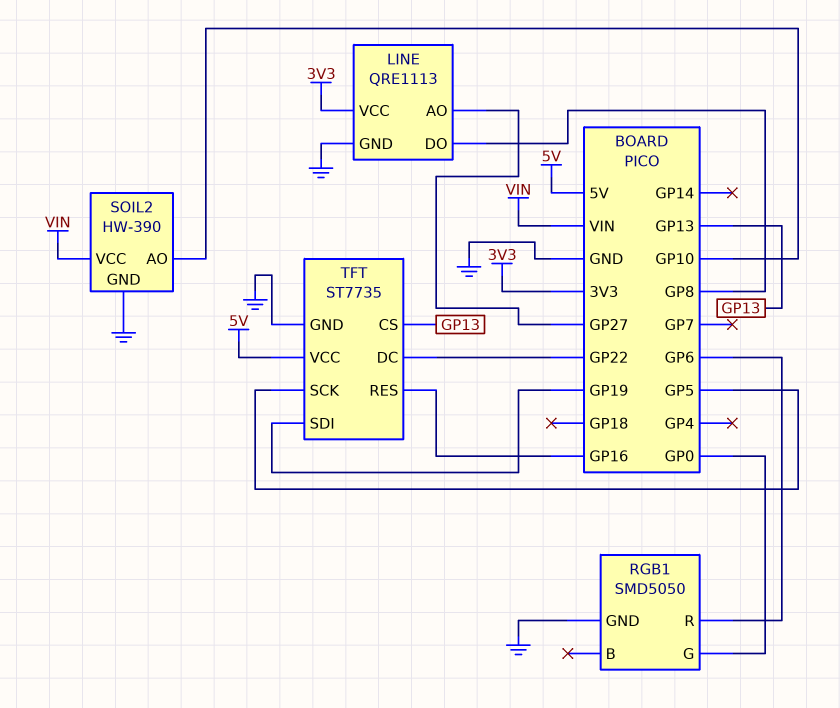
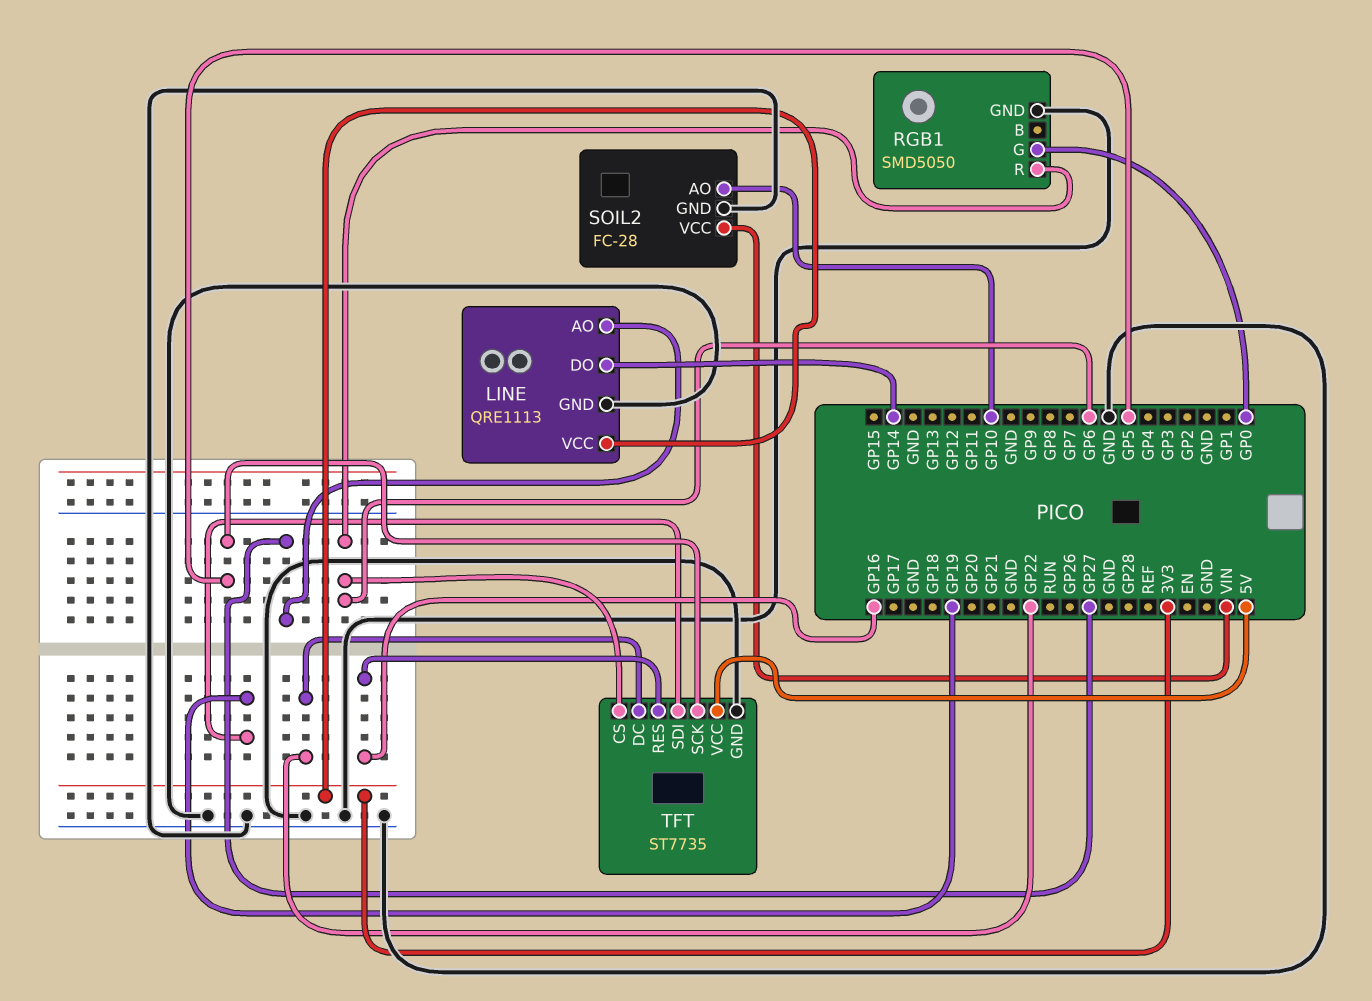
LINE pin DO: GP8 -> GP14
SOIL2: HW-390 -> FC-28
TFT pin CS: GP13 -> GP6

